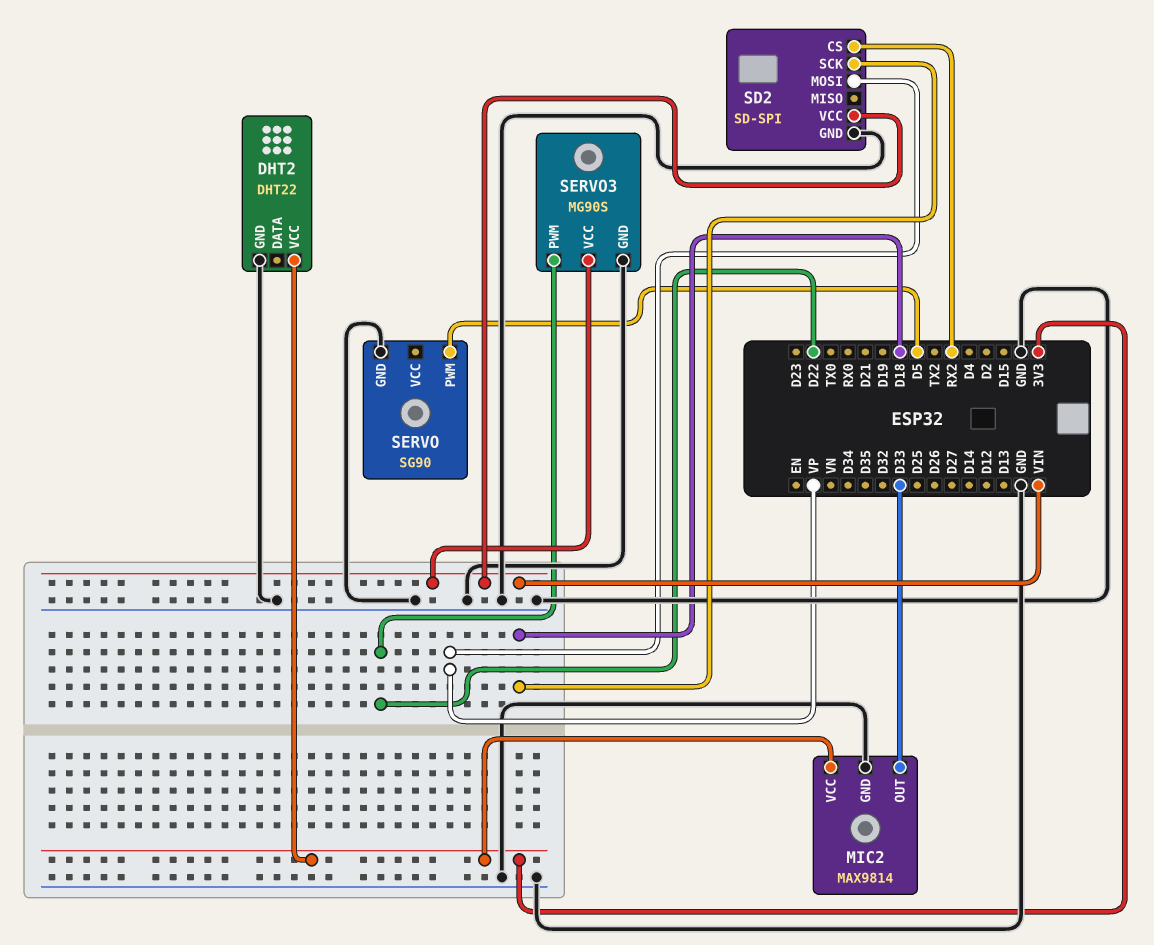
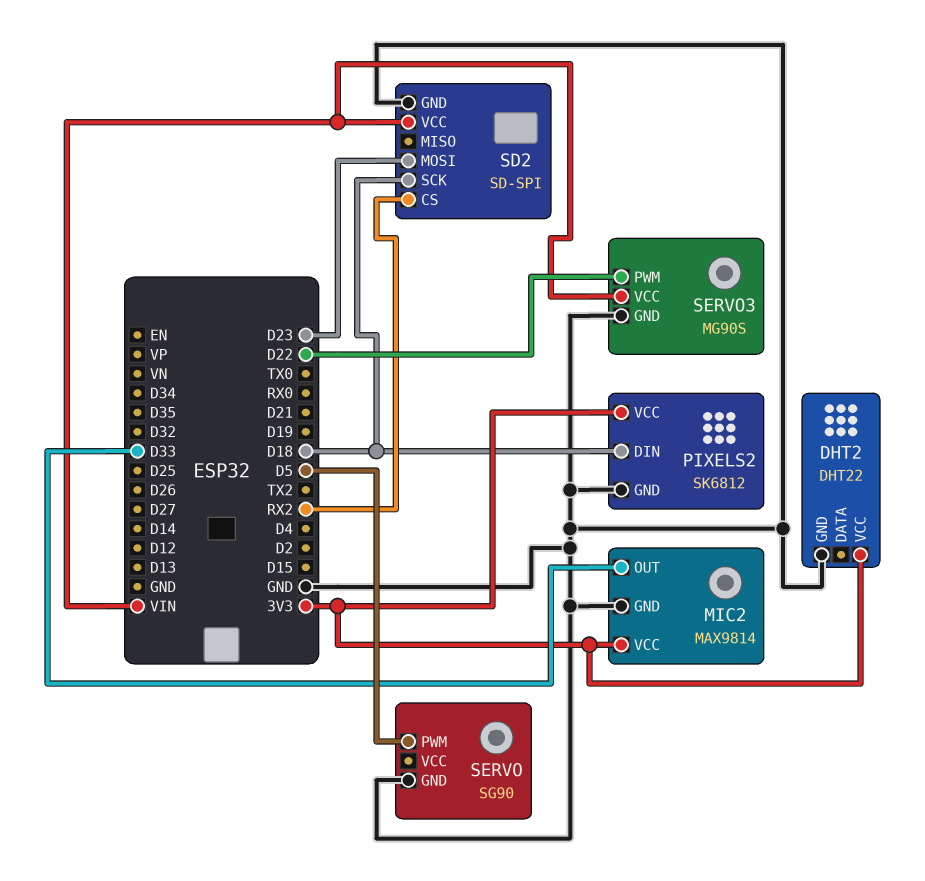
PIXELS2: none -> SK6812
PIXELS2 pin DIN: none -> D18
PIXELS2 pin GND: none -> GND
PIXELS2 pin VCC: none -> 3V3
SD2 pin MOSI: VP -> D23

